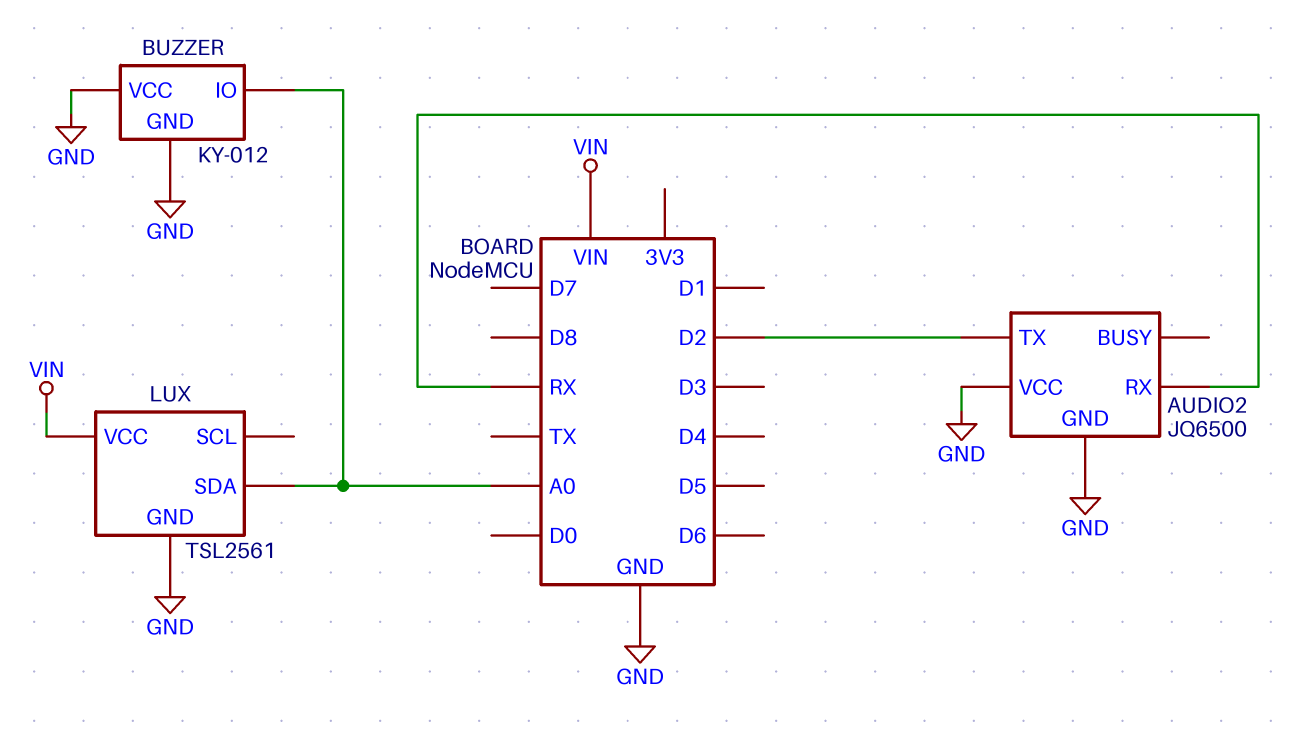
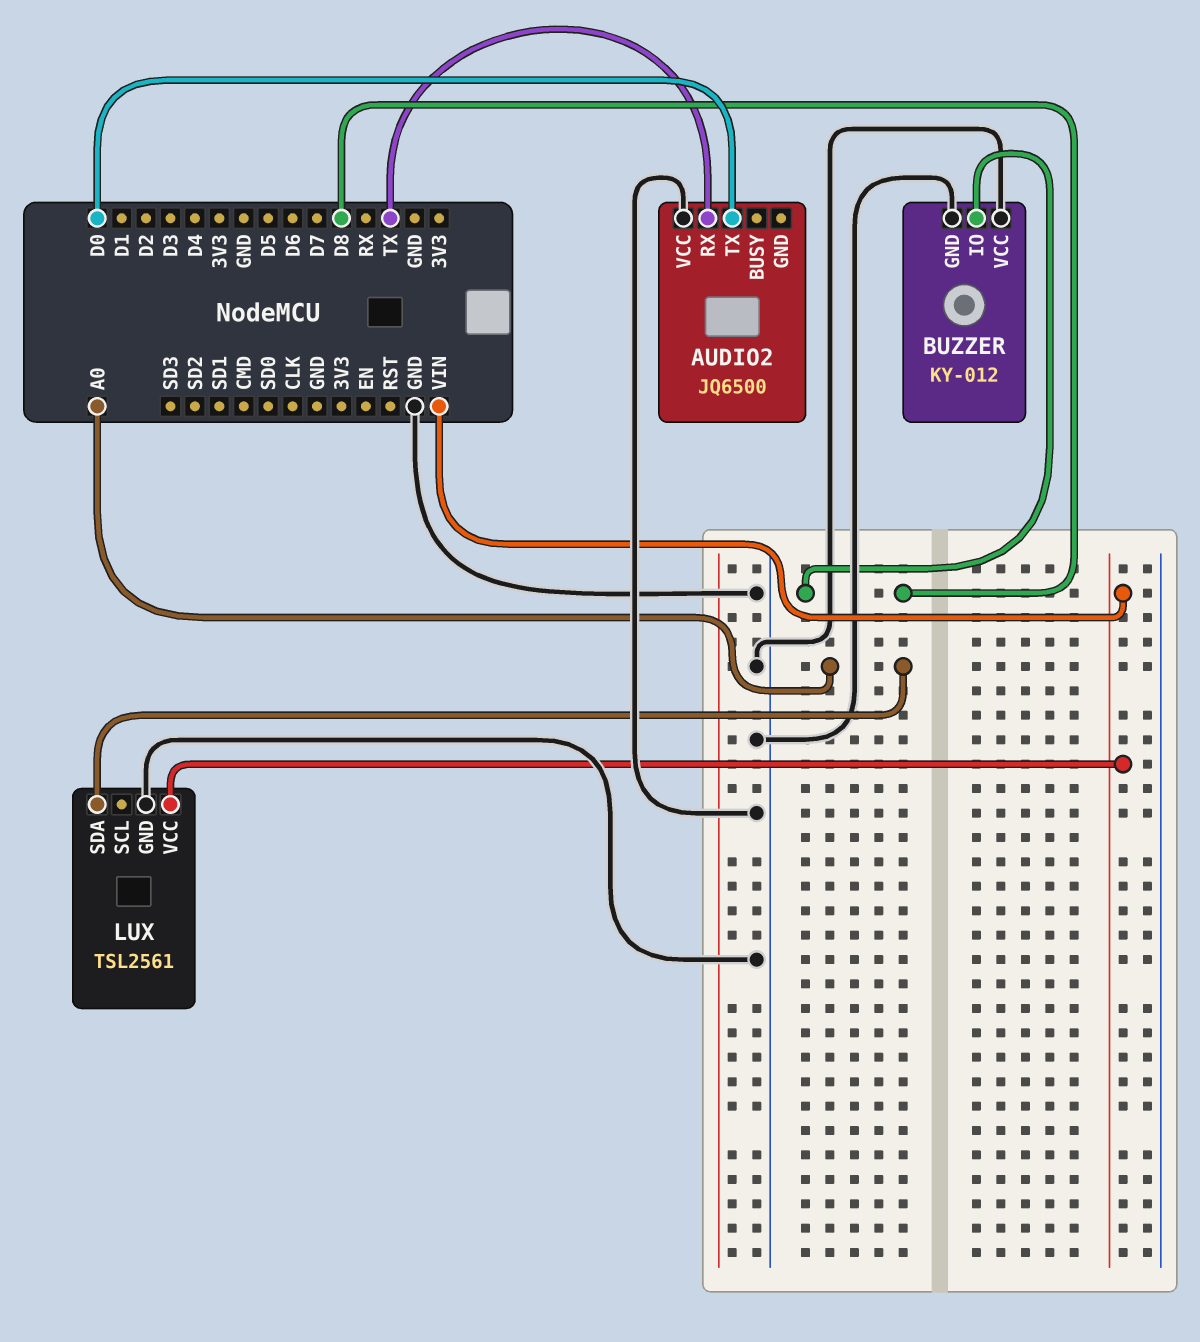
AUDIO2 pin GND: GND -> none
AUDIO2 pin RX: RX -> TX
AUDIO2 pin TX: D2 -> D0
BUZZER pin IO: A0 -> D8

